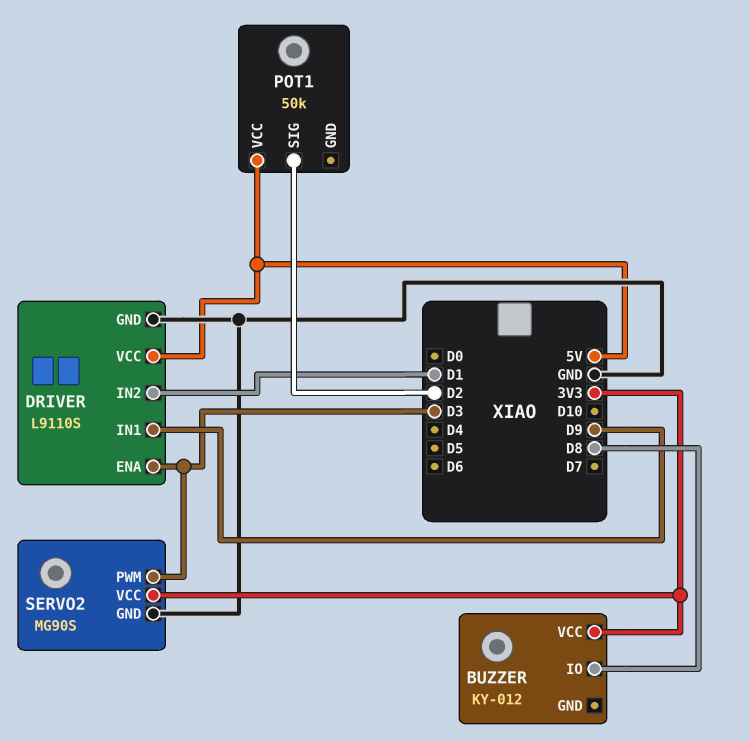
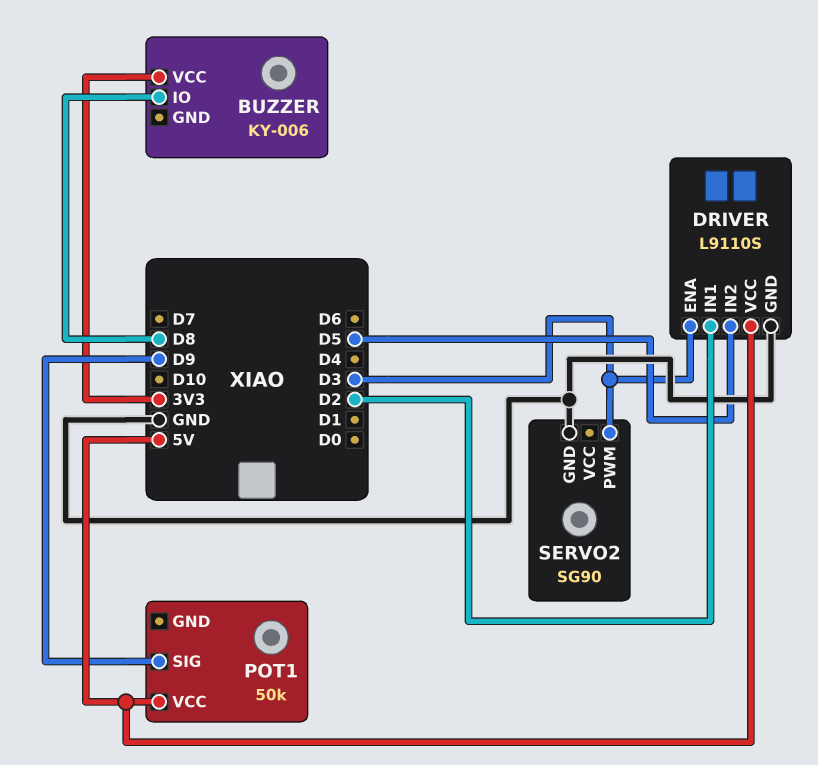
BUZZER: KY-012 -> KY-006
DRIVER pin IN1: D9 -> D2
DRIVER pin IN2: D1 -> D5
POT1 pin SIG: D2 -> D9
SERVO2: MG90S -> SG90
SERVO2 pin VCC: 3V3 -> none

